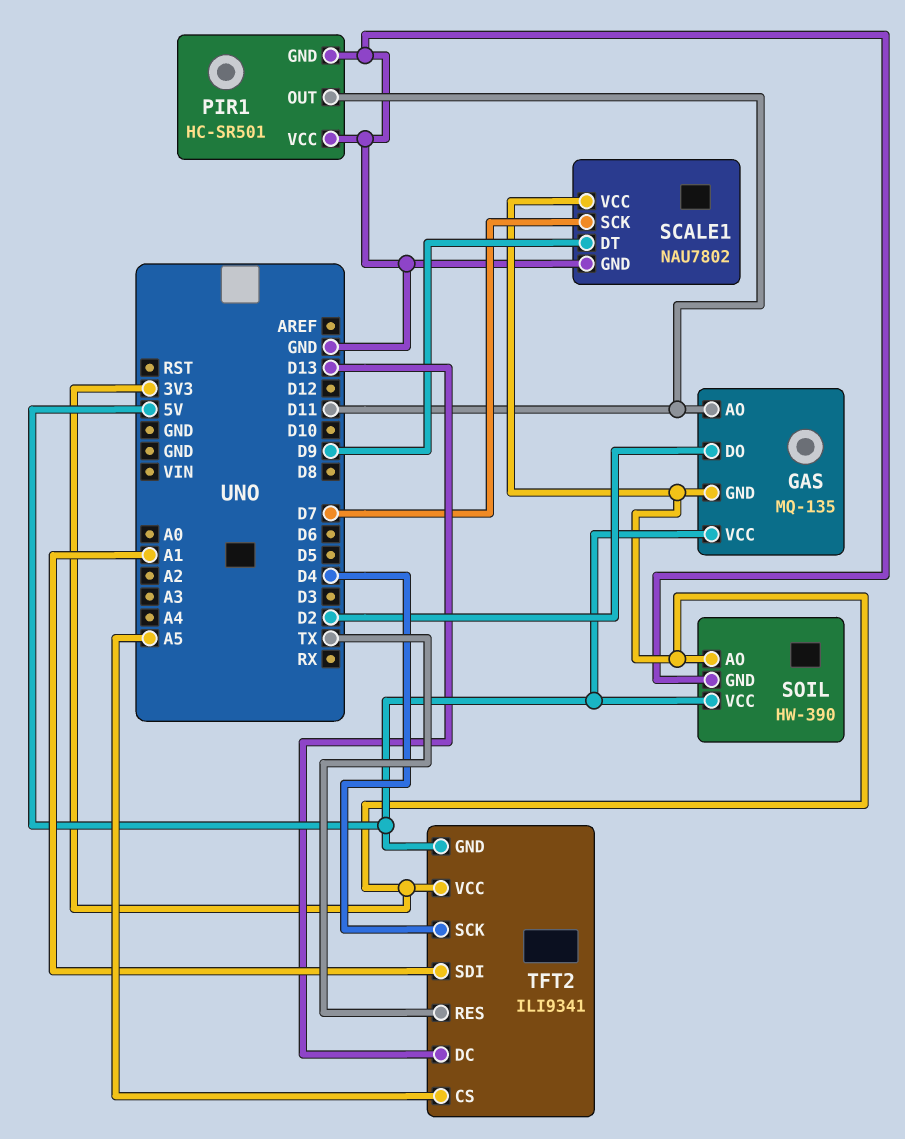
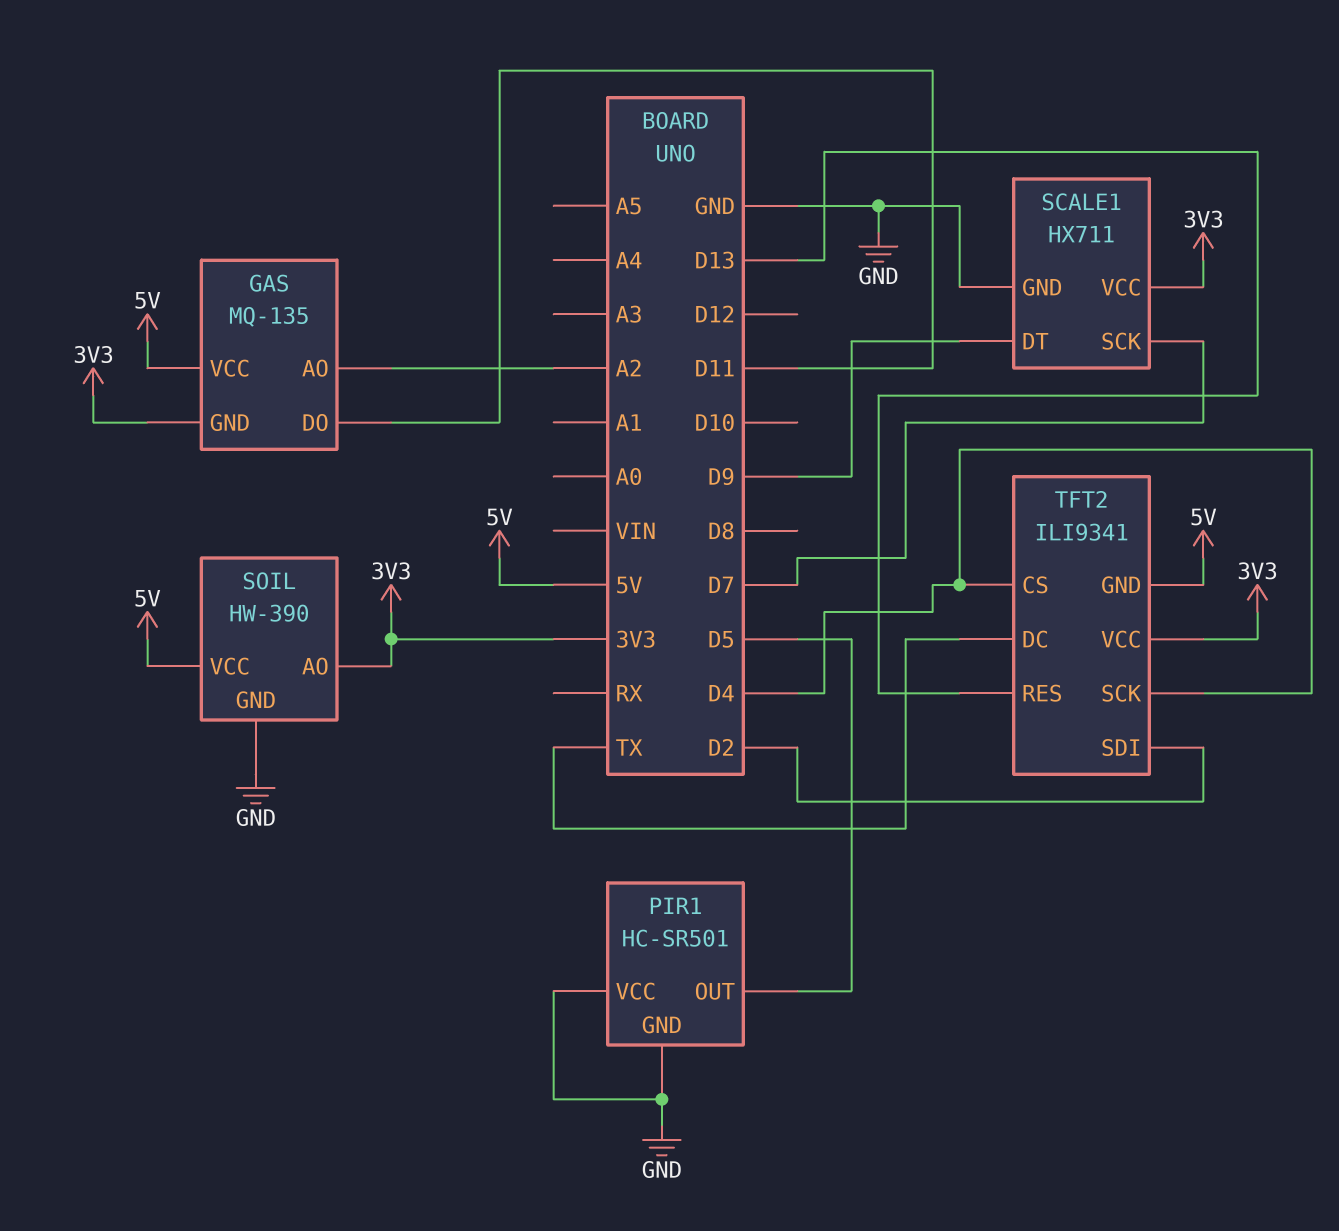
GAS pin AO: D11 -> A2
GAS pin DO: D2 -> D11
PIR1 pin OUT: D11 -> D5
SCALE1: NAU7802 -> HX711
TFT2 pin CS: A5 -> D4
TFT2 pin DC: D13 -> TX
TFT2 pin RES: TX -> D13
TFT2 pin SDI: A1 -> D2

